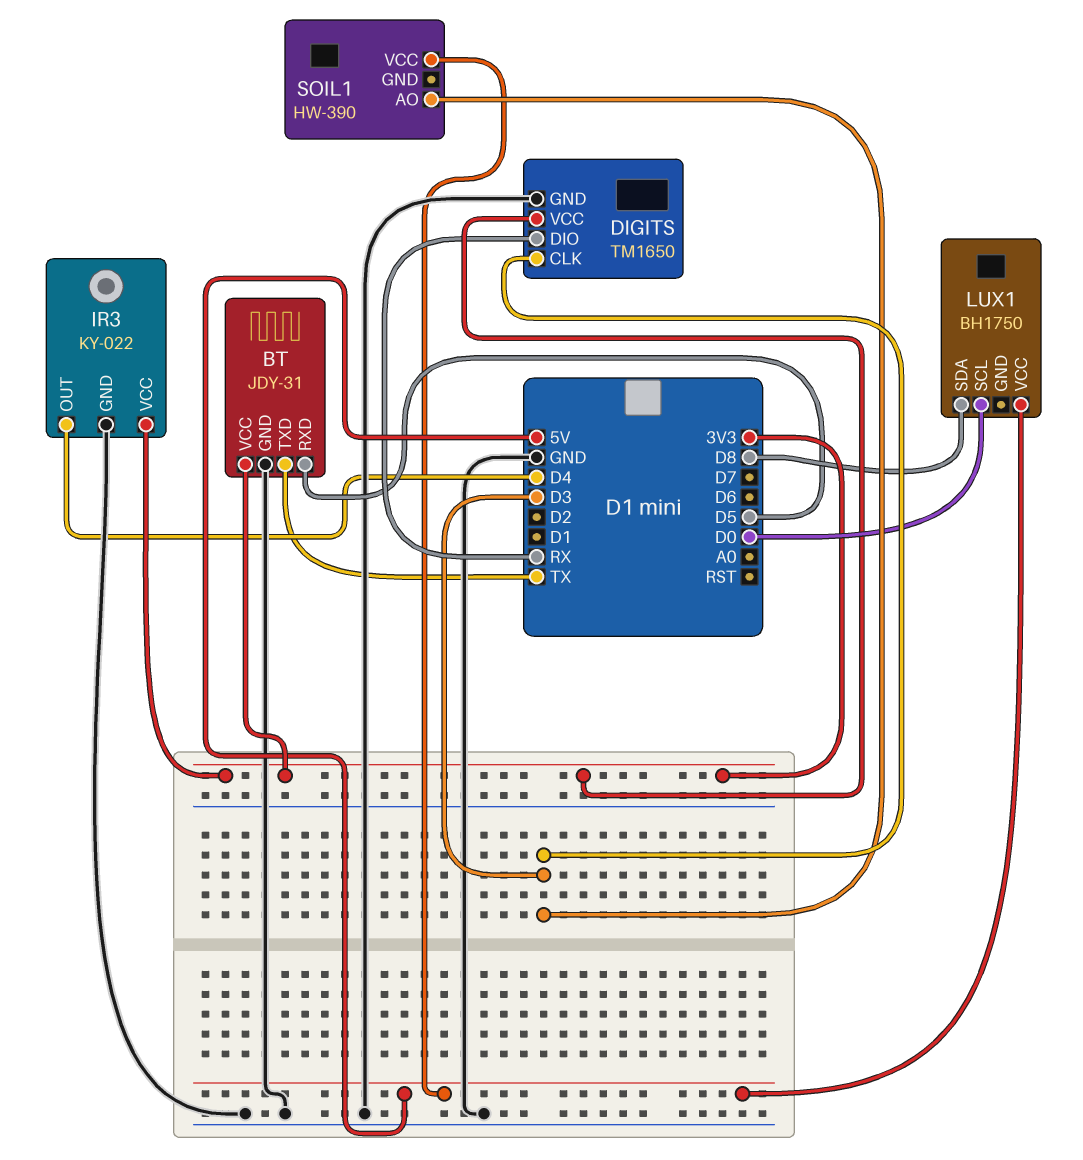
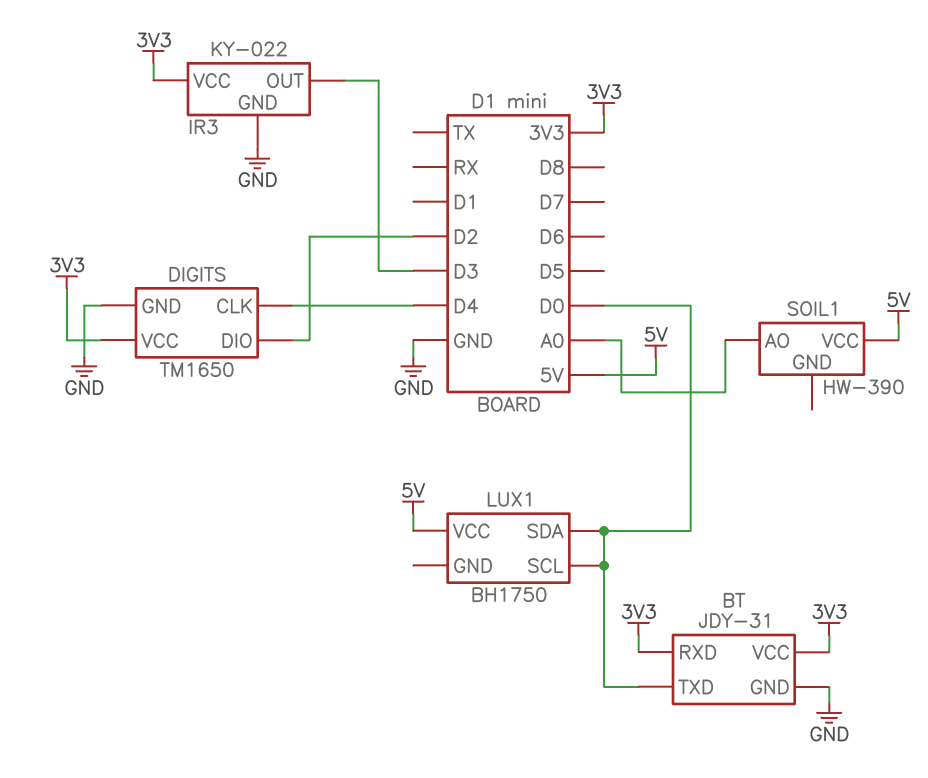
BT pin RXD: D5 -> 3V3
BT pin TXD: TX -> D0
DIGITS pin CLK: D3 -> D4
DIGITS pin DIO: RX -> D2
IR3 pin OUT: D4 -> D3
LUX1 pin SDA: D8 -> D0
SOIL1 pin AO: D3 -> A0

